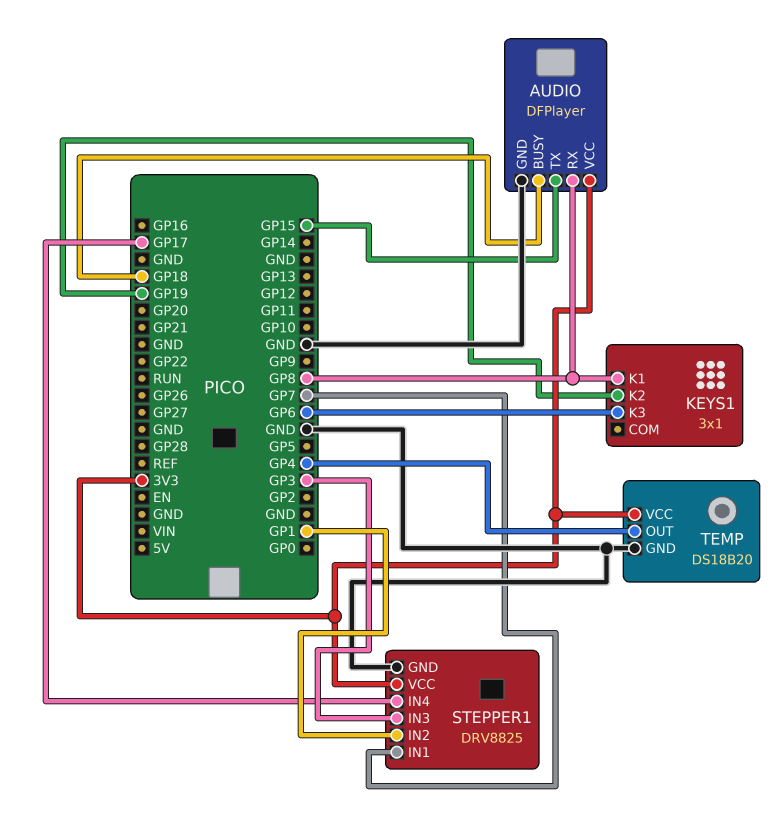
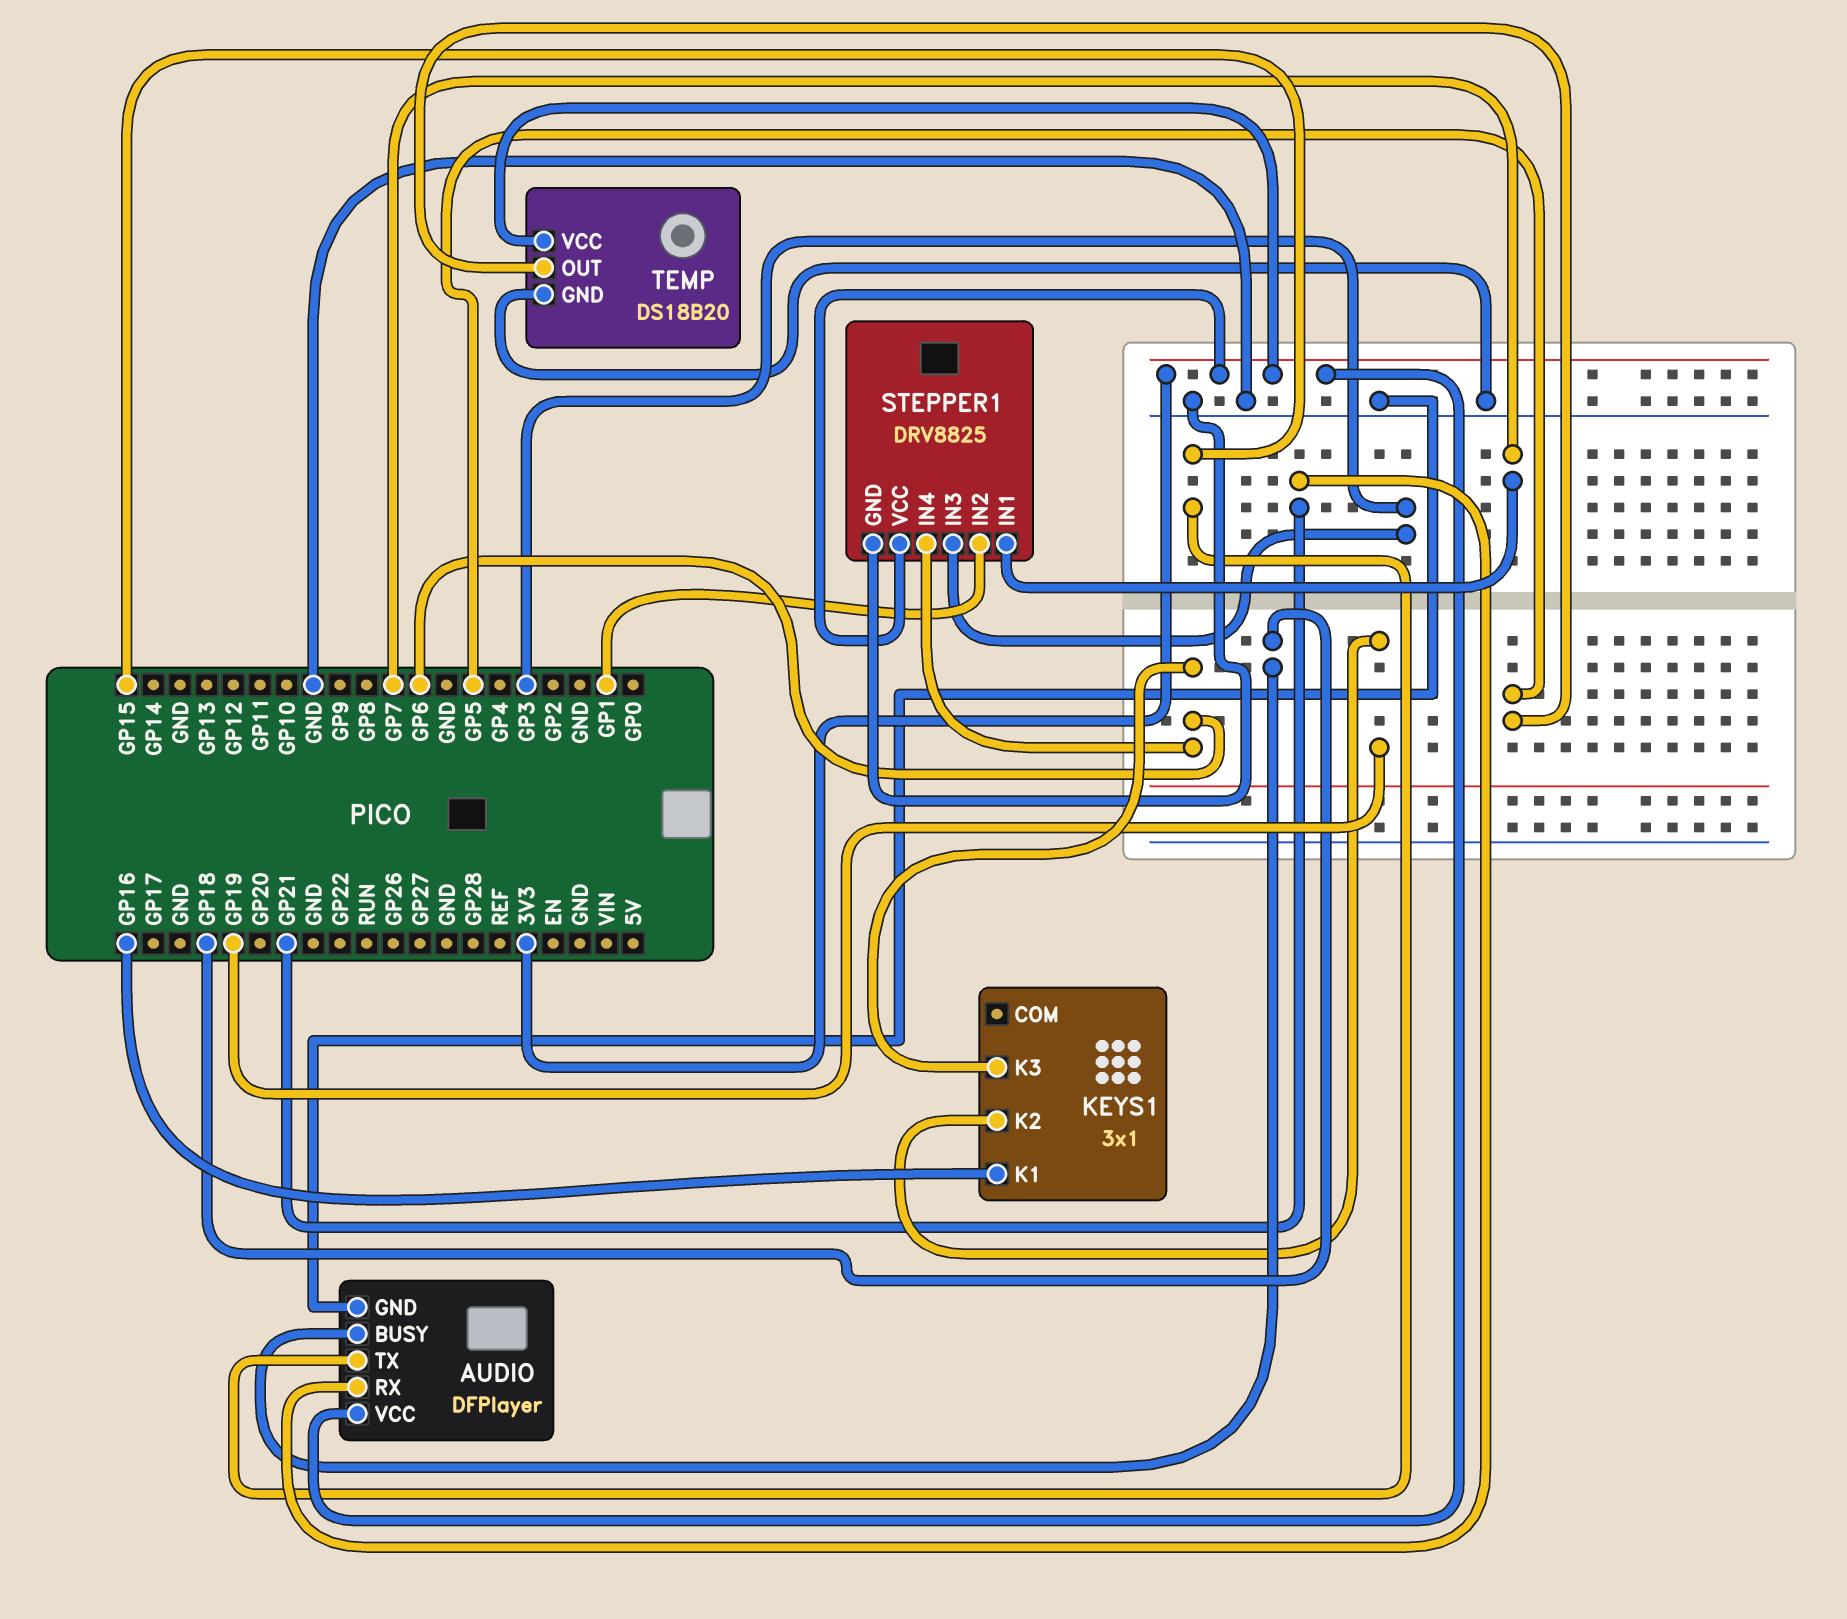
AUDIO pin RX: GP8 -> GP21
KEYS1 pin K1: GP8 -> GP16
STEPPER1 pin IN4: GP17 -> GP6
TEMP pin OUT: GP4 -> GP5

